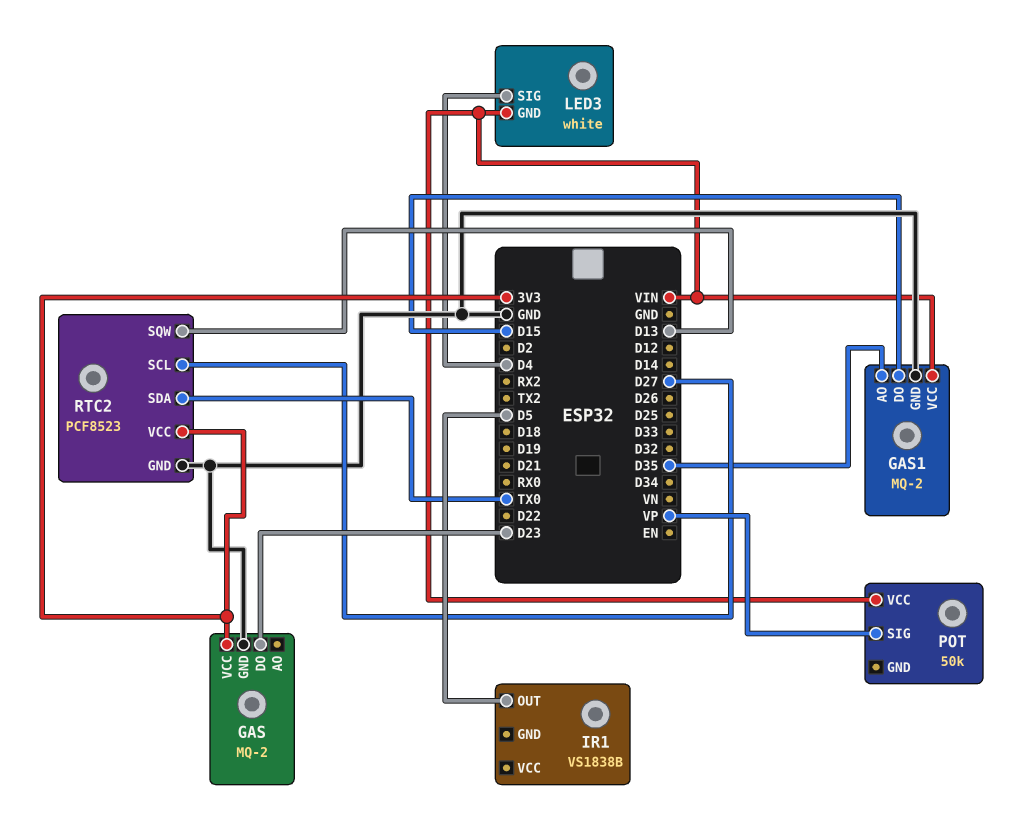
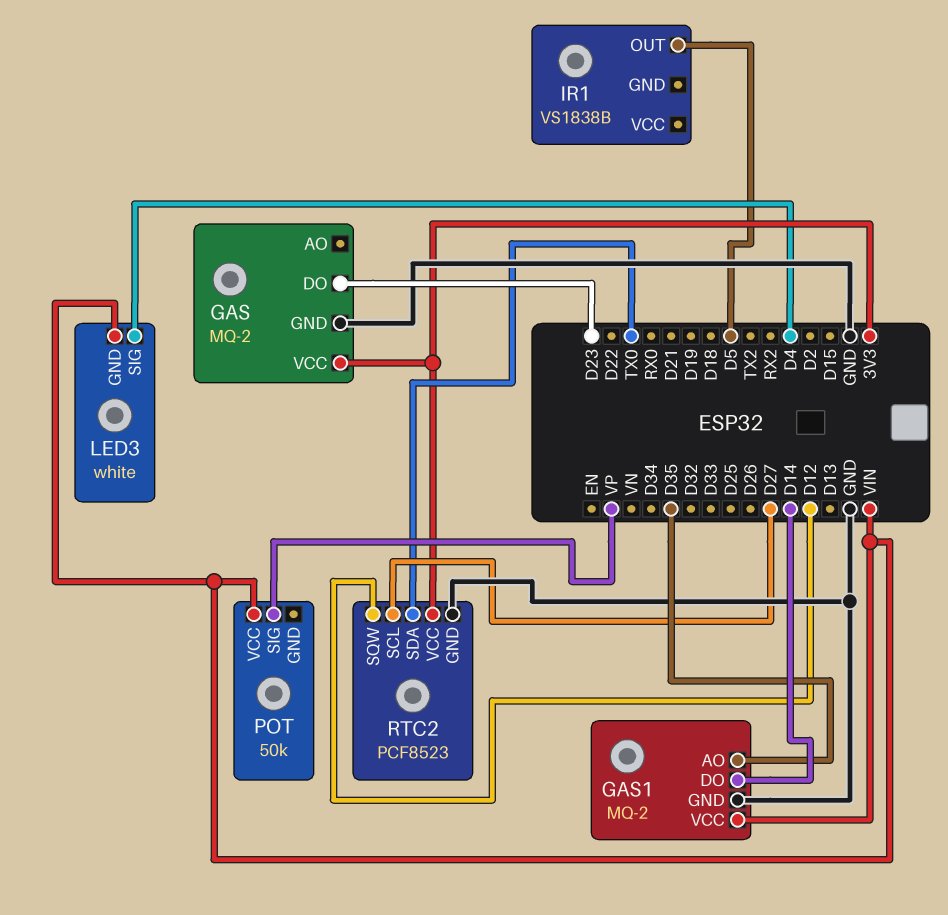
GAS1 pin DO: D15 -> D14
RTC2 pin SQW: D13 -> D12

